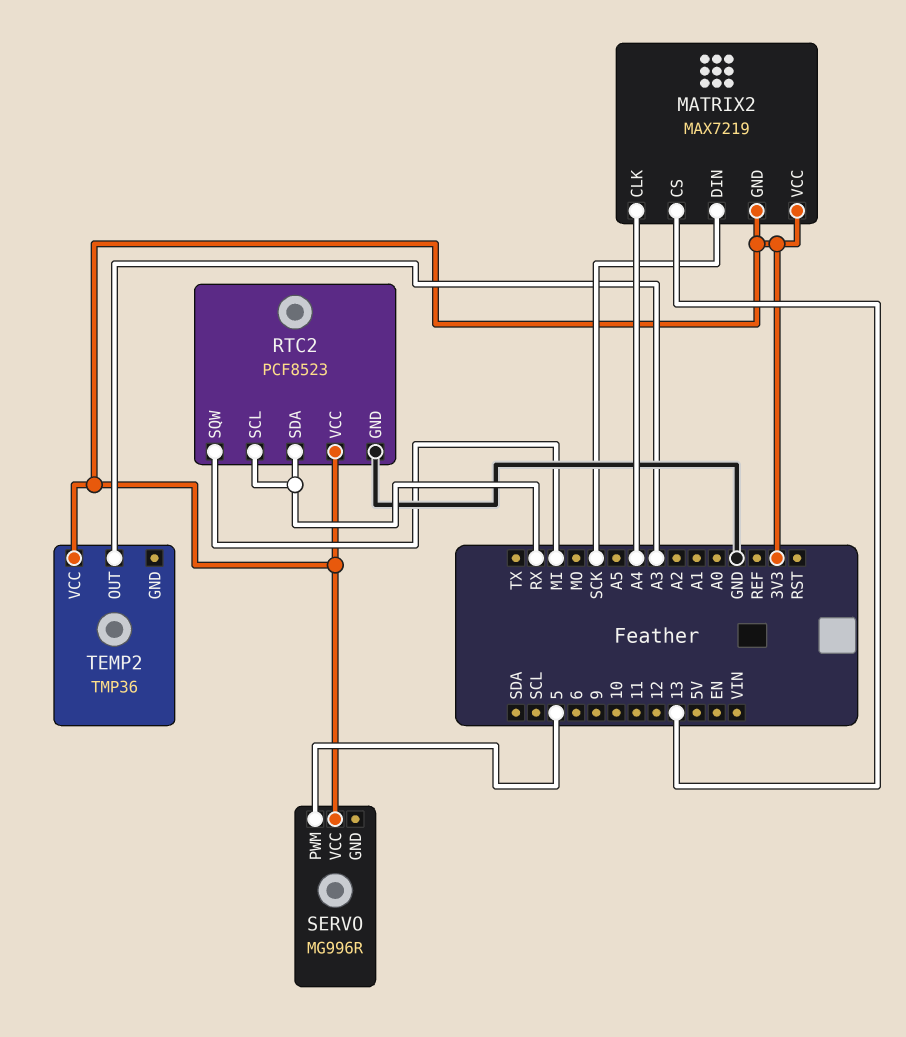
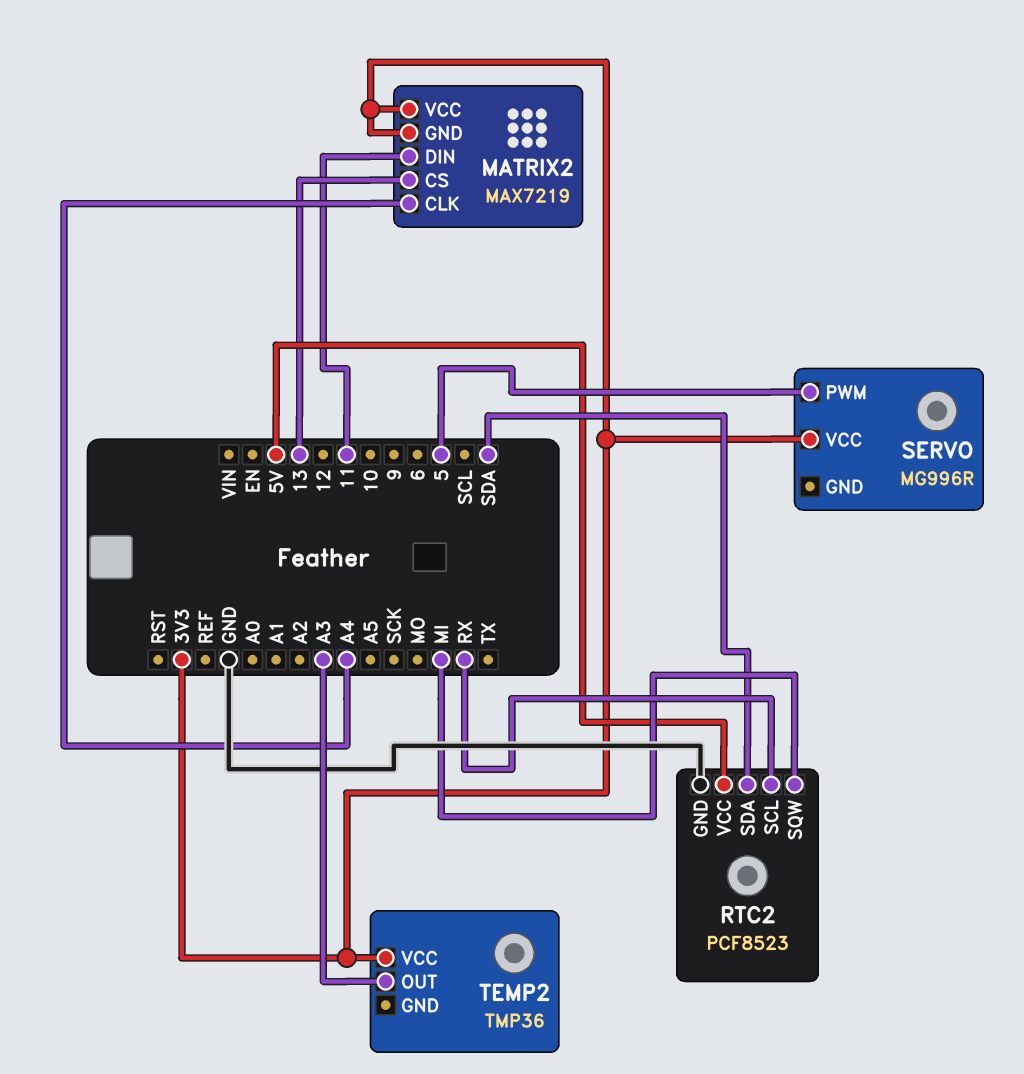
MATRIX2 pin DIN: SCK -> 11
RTC2 pin SDA: RX -> SDA
RTC2 pin VCC: 3V3 -> 5V

